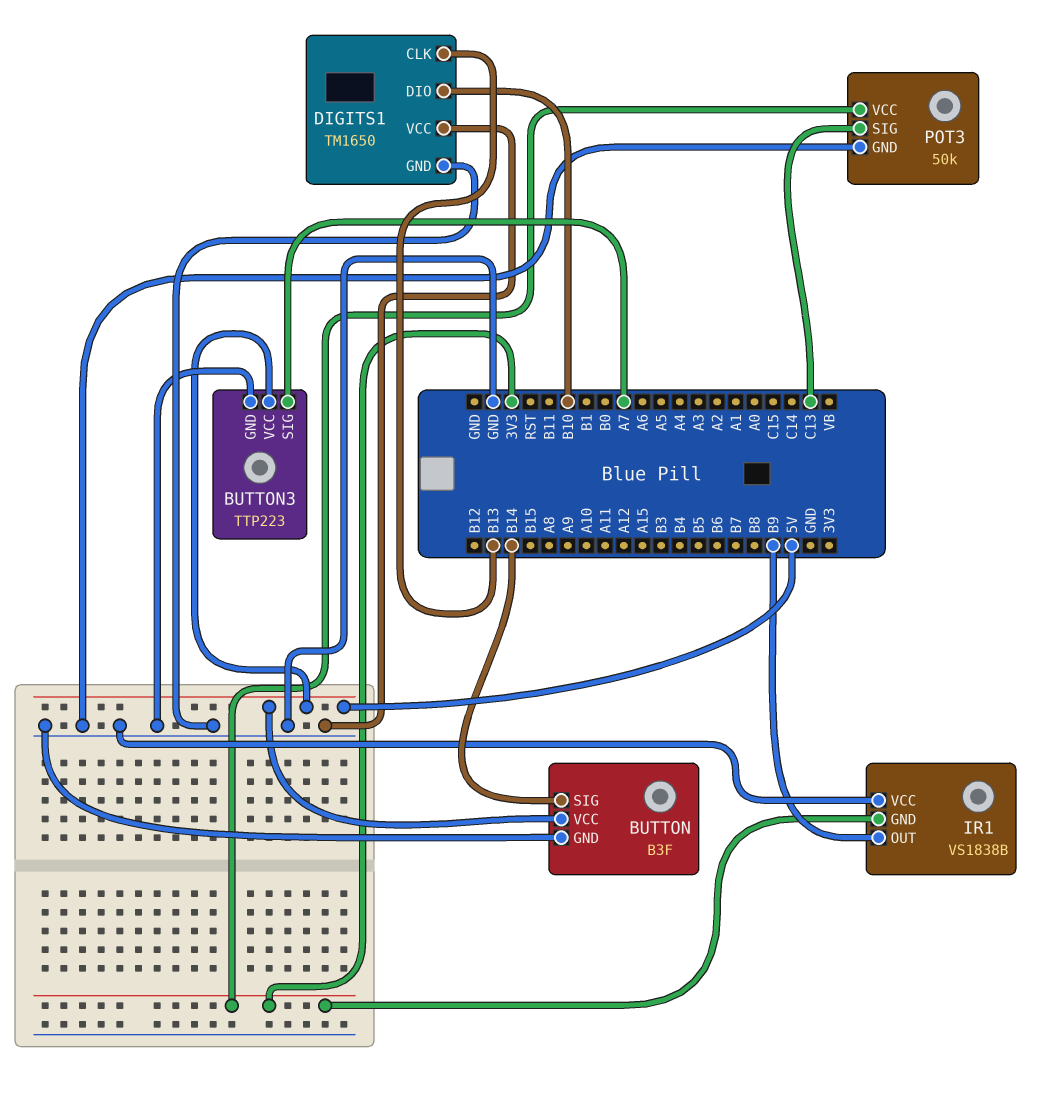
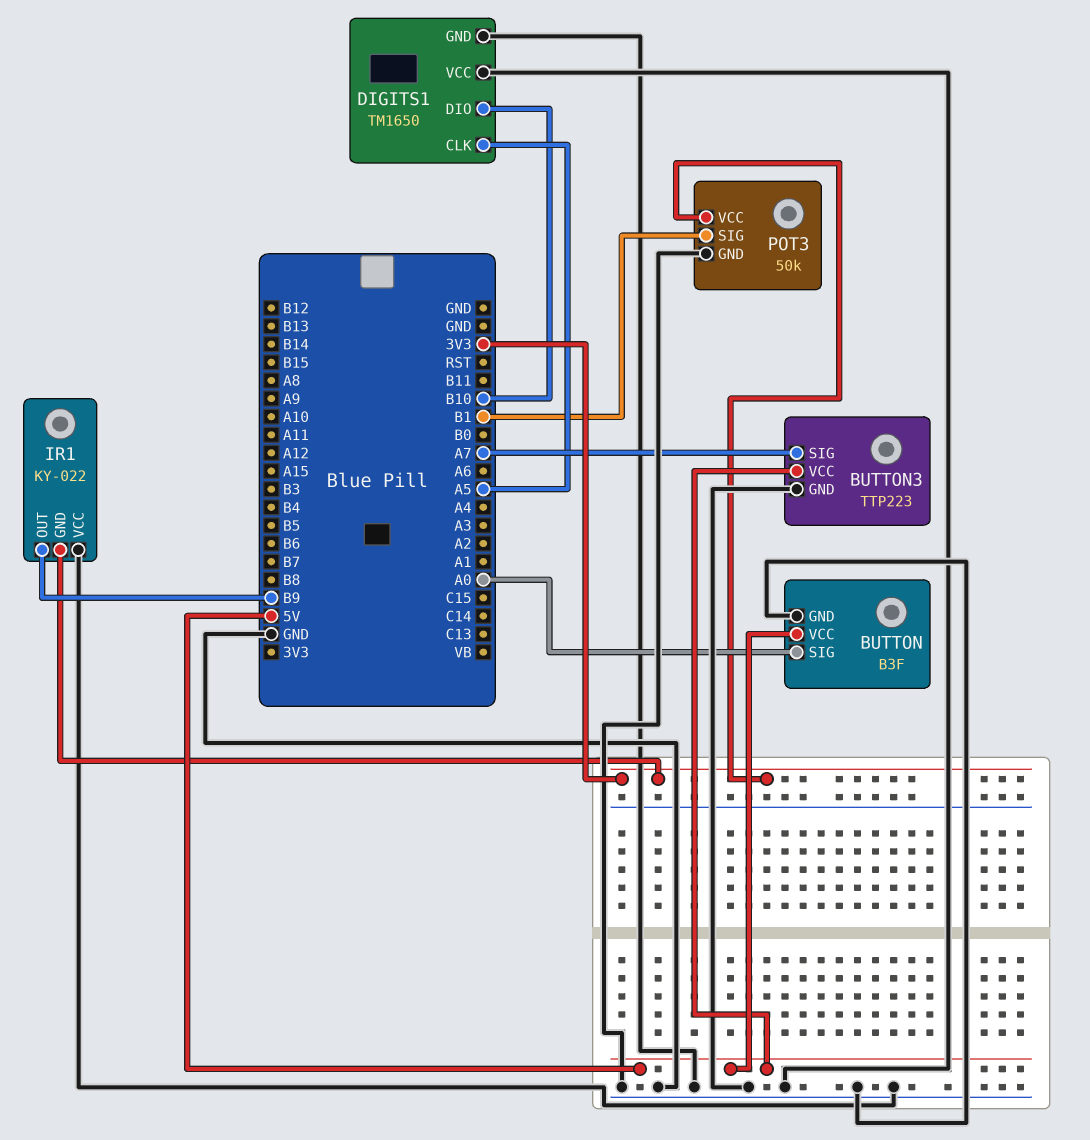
BUTTON pin SIG: B14 -> A0
DIGITS1 pin CLK: B13 -> A5
IR1: VS1838B -> KY-022
POT3 pin SIG: C13 -> B1

